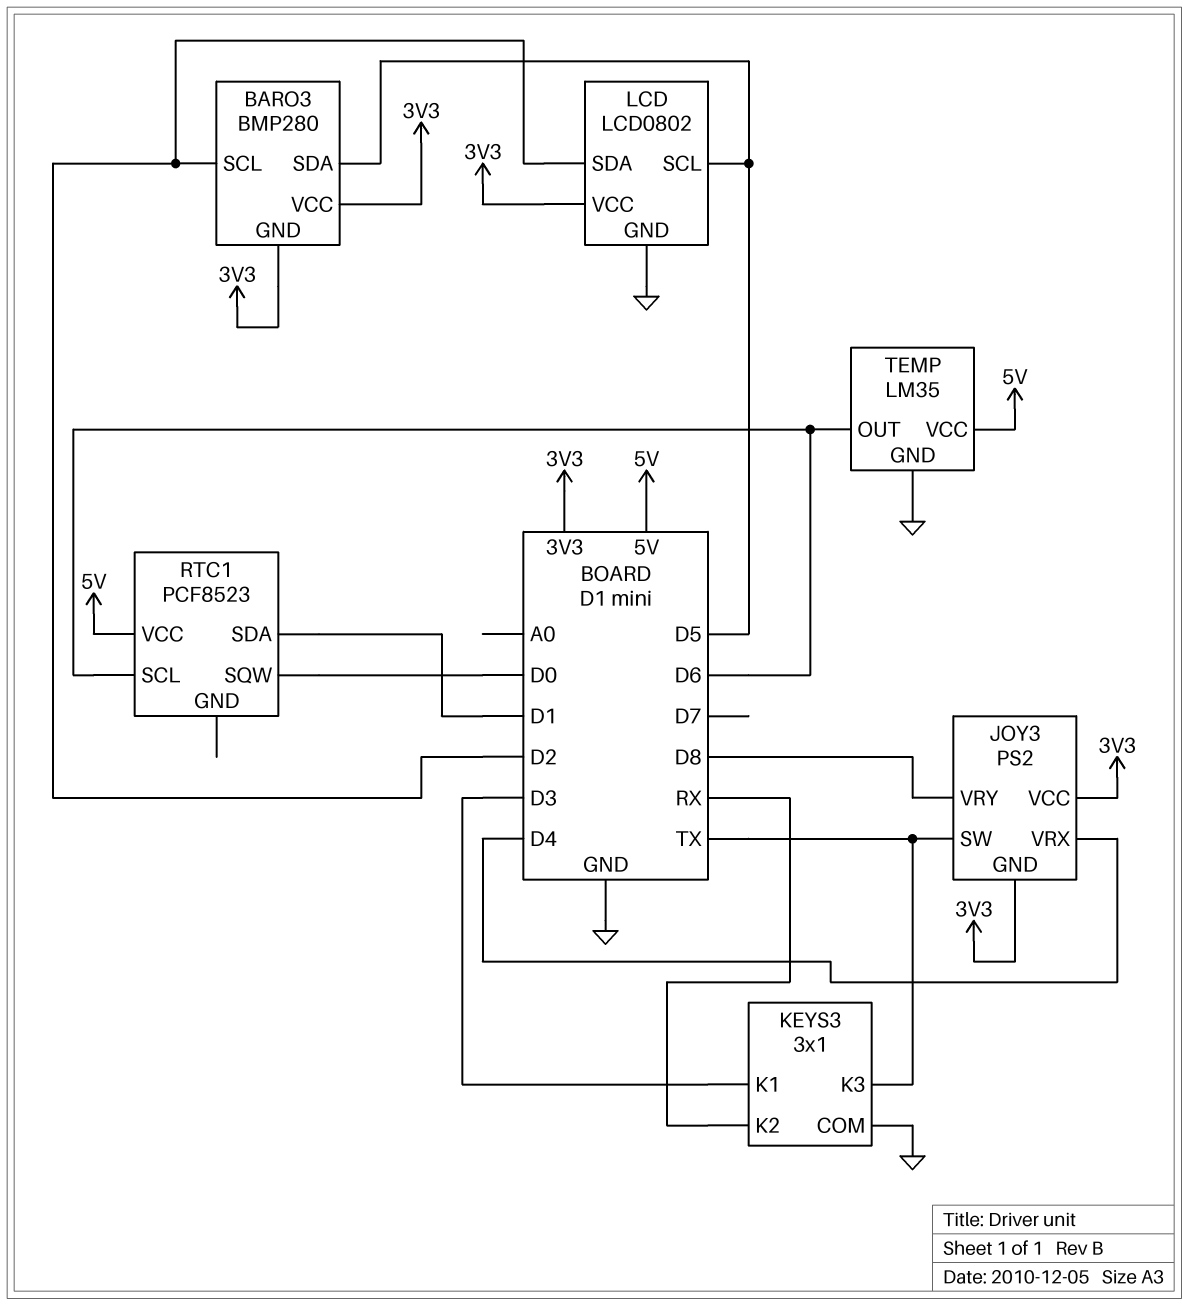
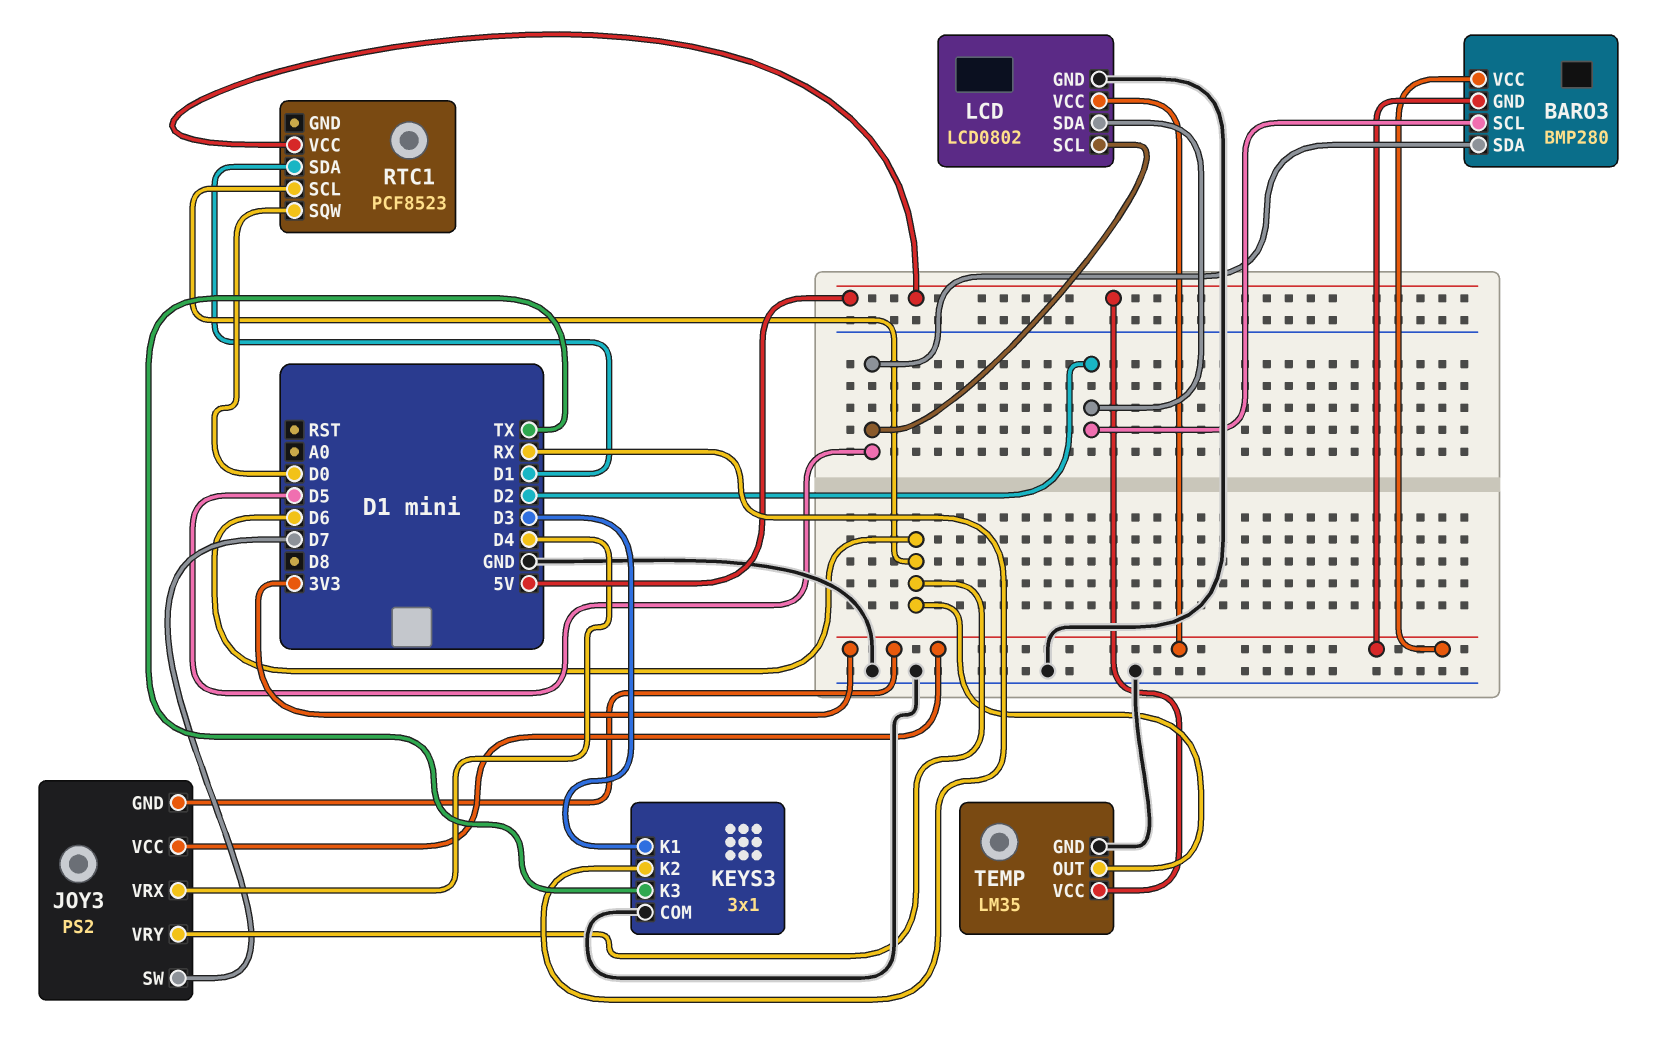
JOY3 pin SW: TX -> D7
JOY3 pin VRY: D8 -> D6

